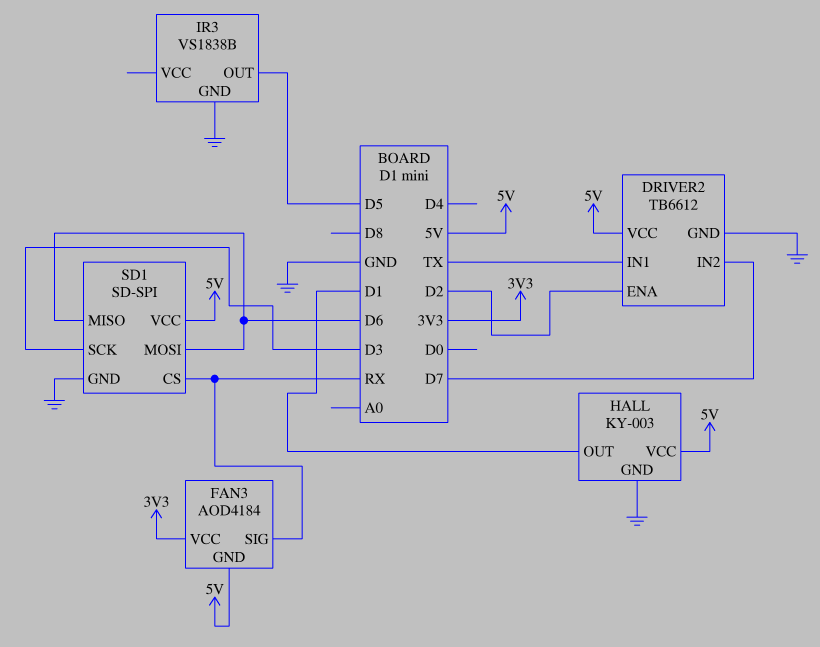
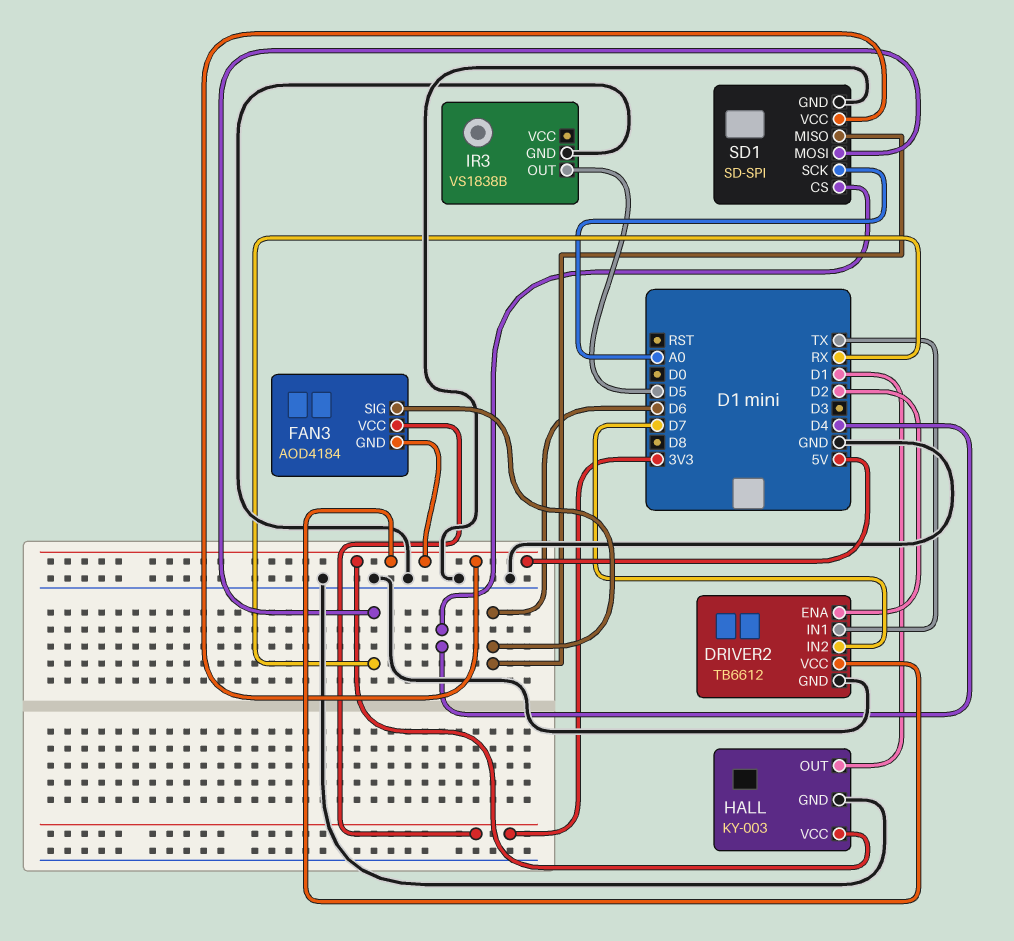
FAN3 pin SIG: RX -> D6
SD1 pin CS: RX -> D4
SD1 pin MOSI: D6 -> RX
SD1 pin SCK: D3 -> A0

